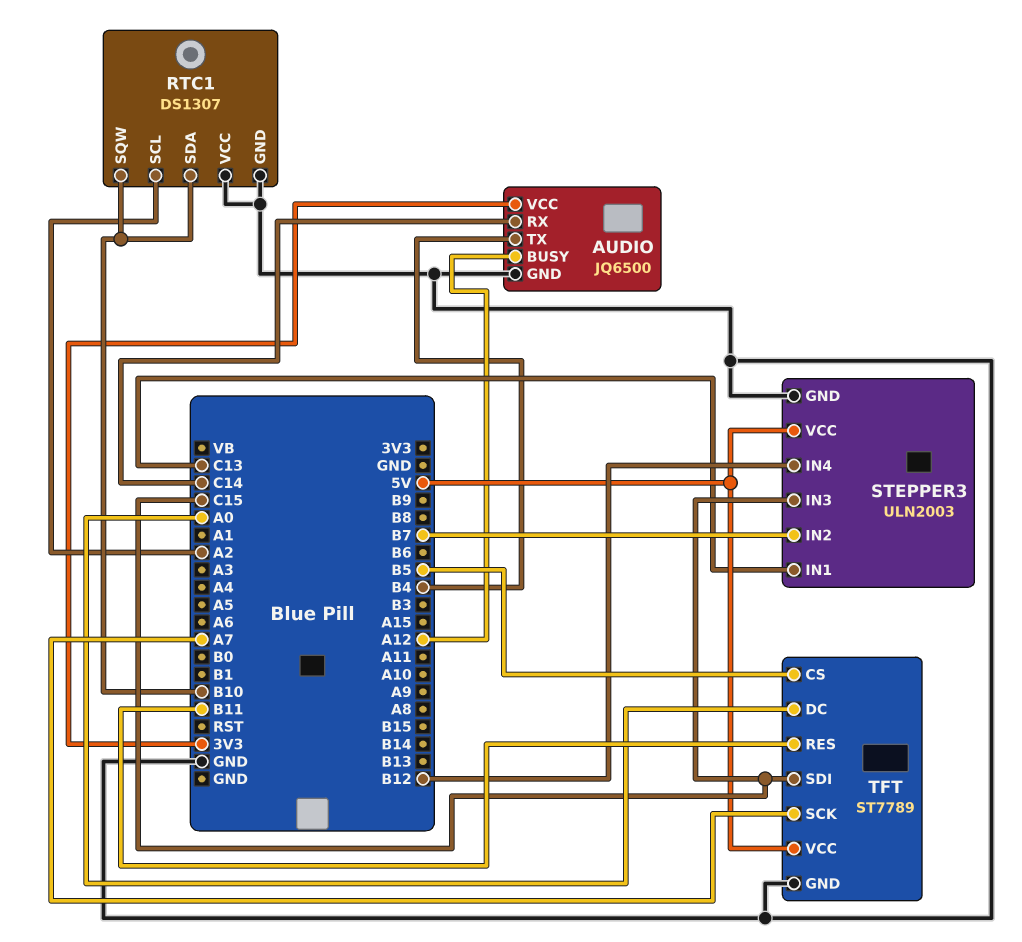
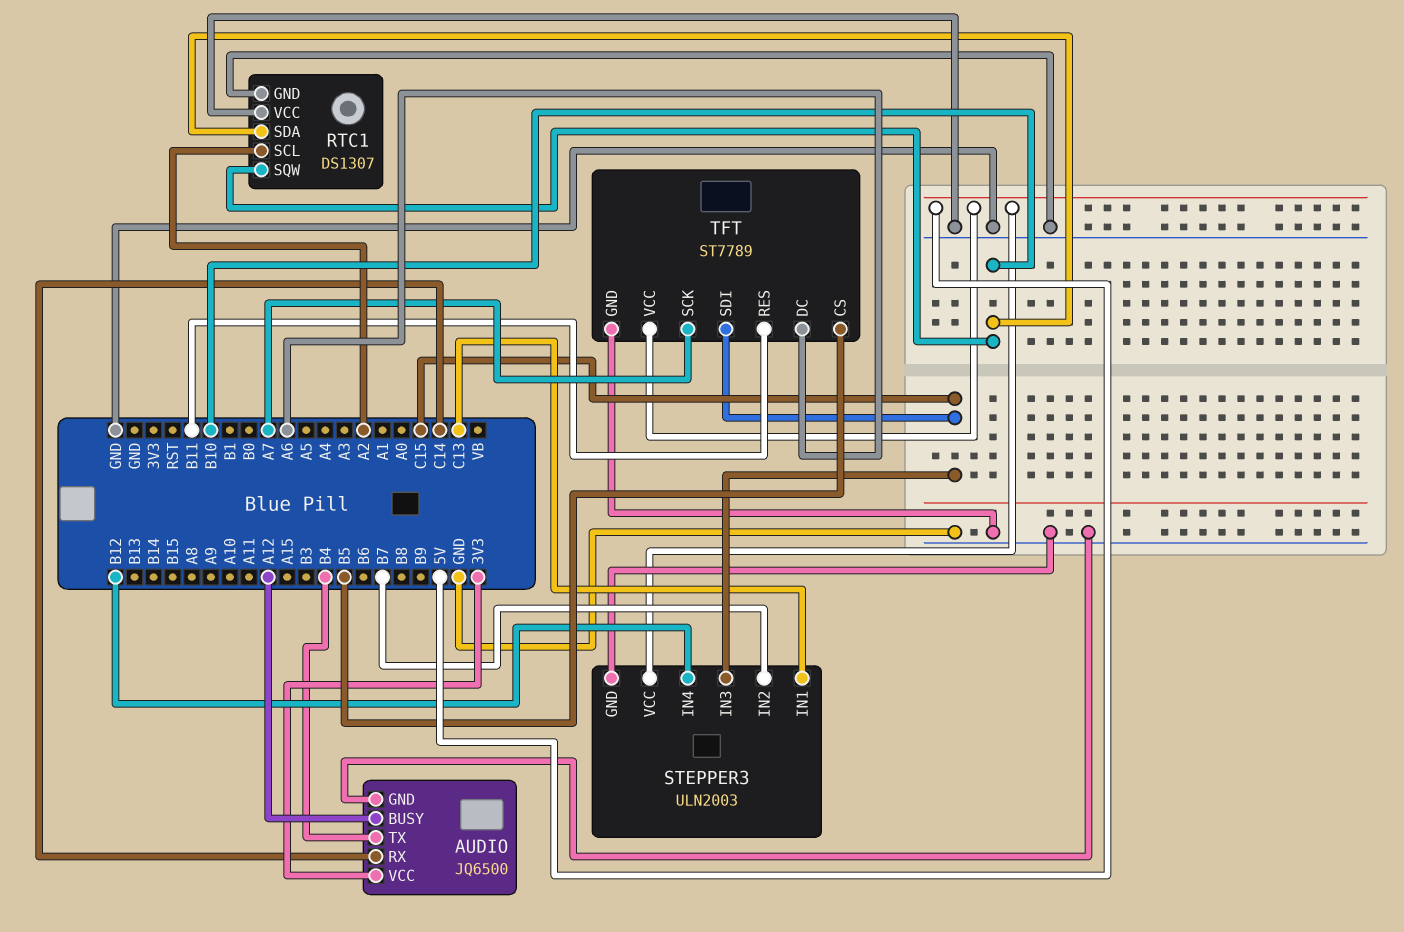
TFT pin DC: A0 -> A6

